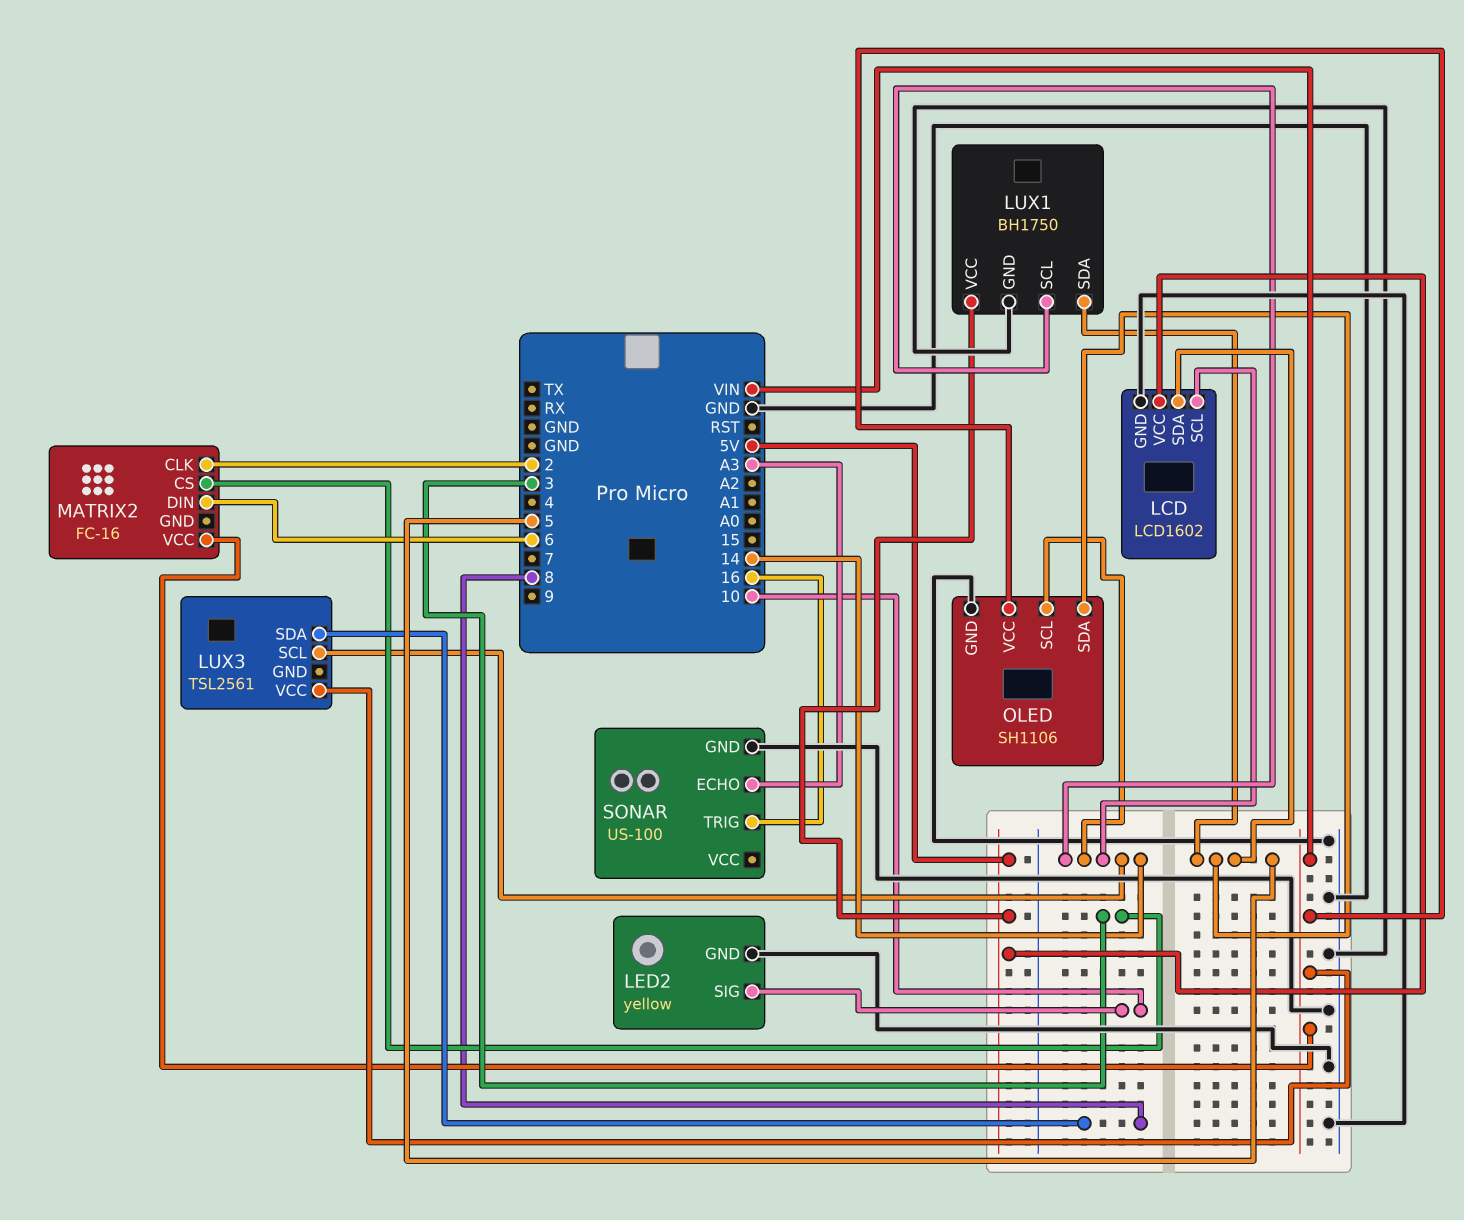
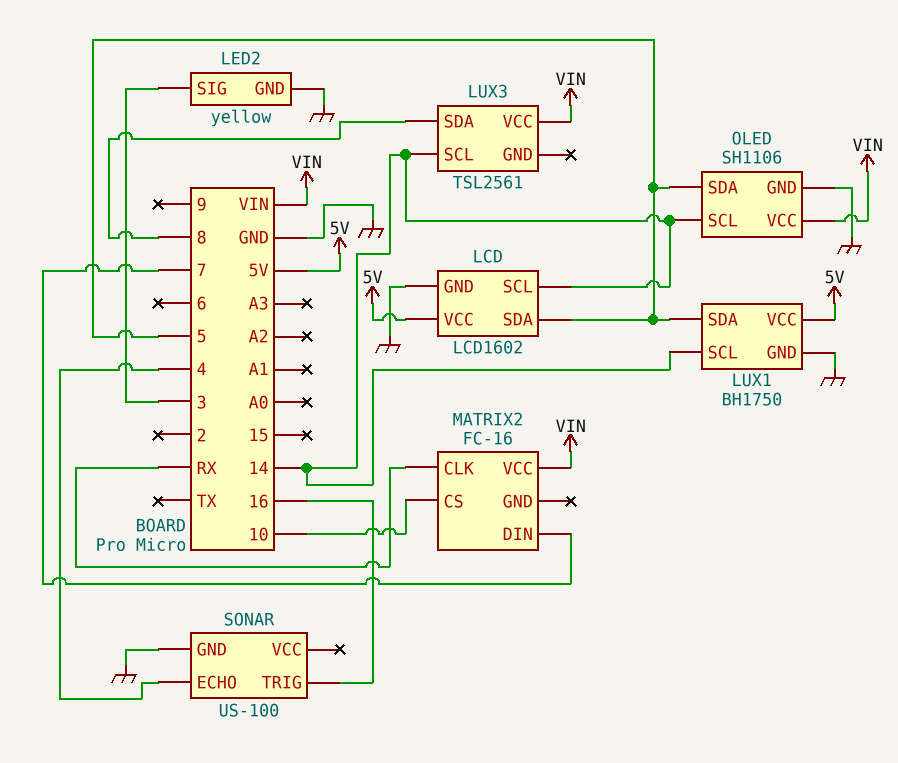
LED2 pin SIG: 10 -> 3
MATRIX2 pin CLK: 2 -> RX
MATRIX2 pin CS: 3 -> 10
MATRIX2 pin DIN: 6 -> 7
SONAR pin ECHO: A3 -> 4

